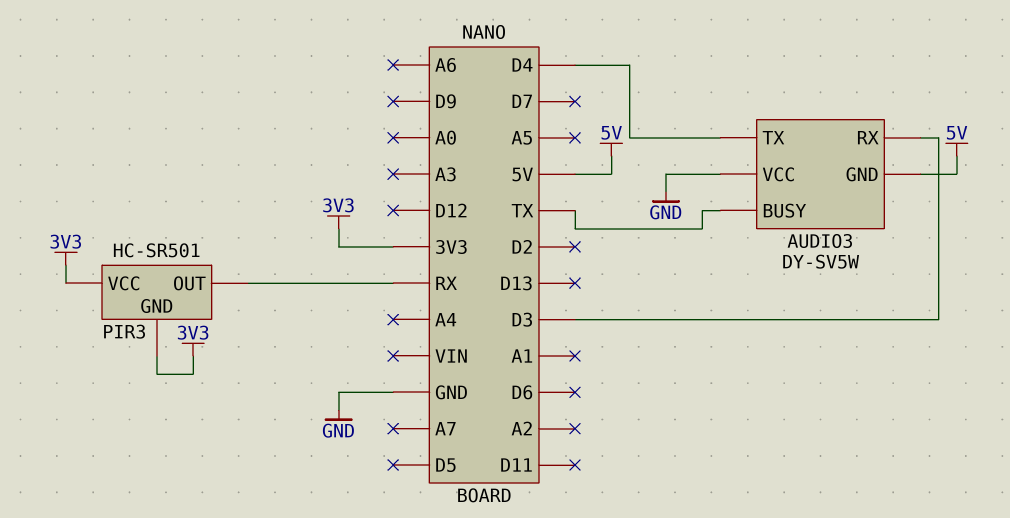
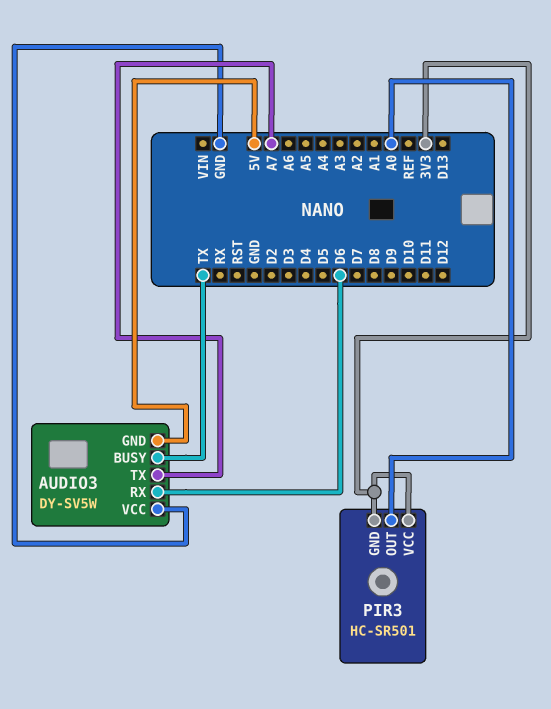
AUDIO3 pin RX: D3 -> D6
AUDIO3 pin TX: D4 -> A7
PIR3 pin OUT: RX -> A0

